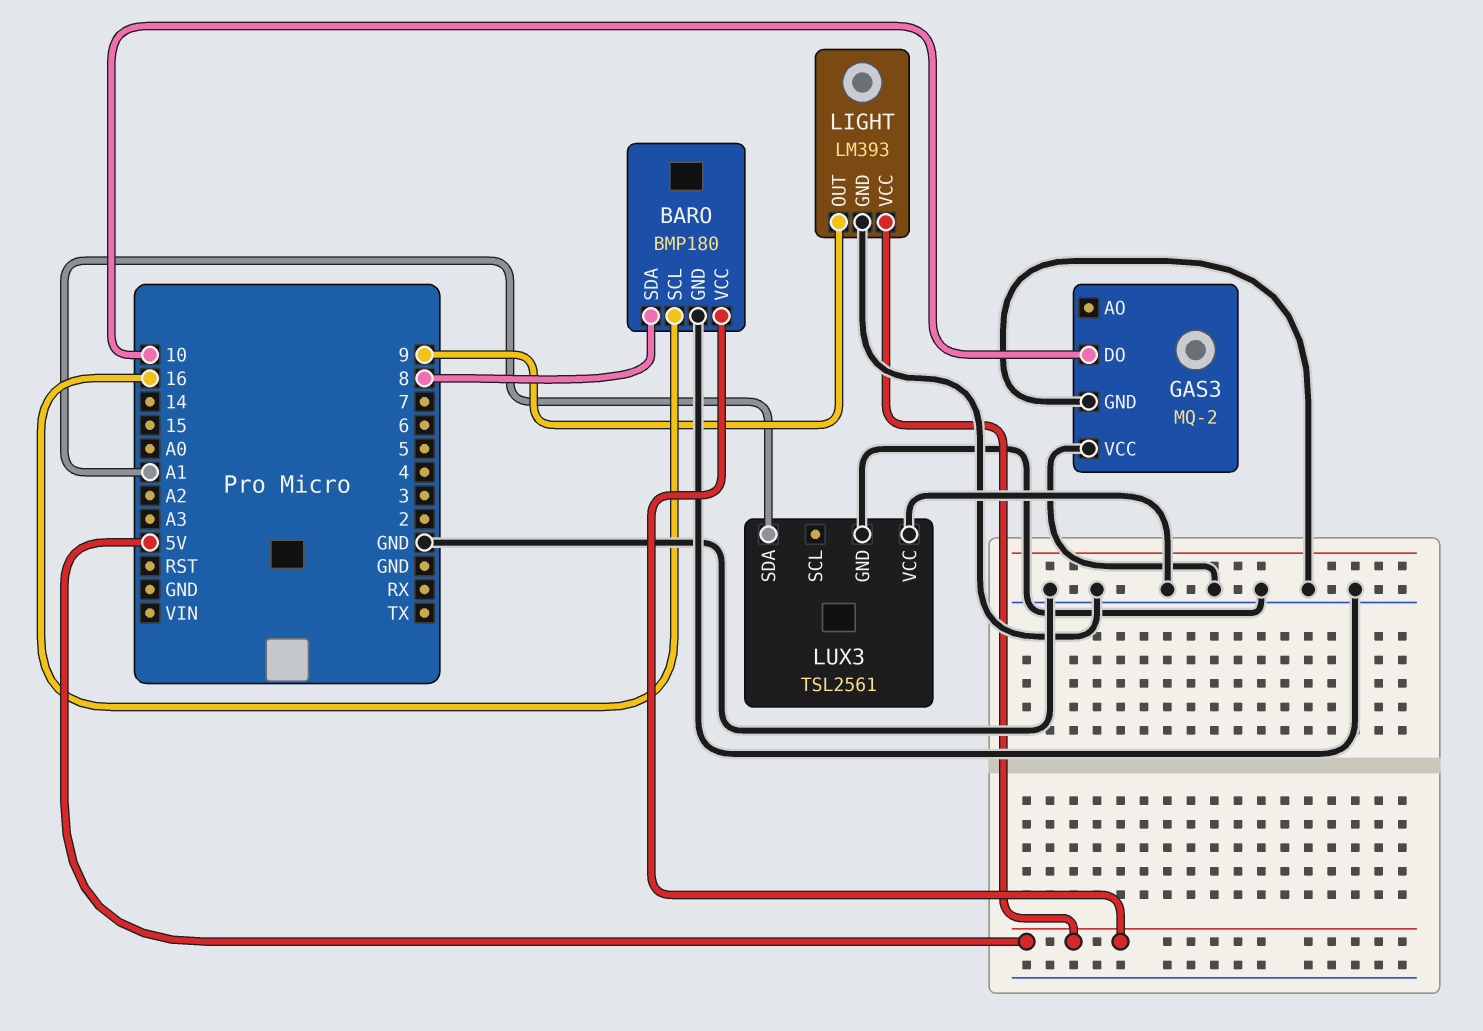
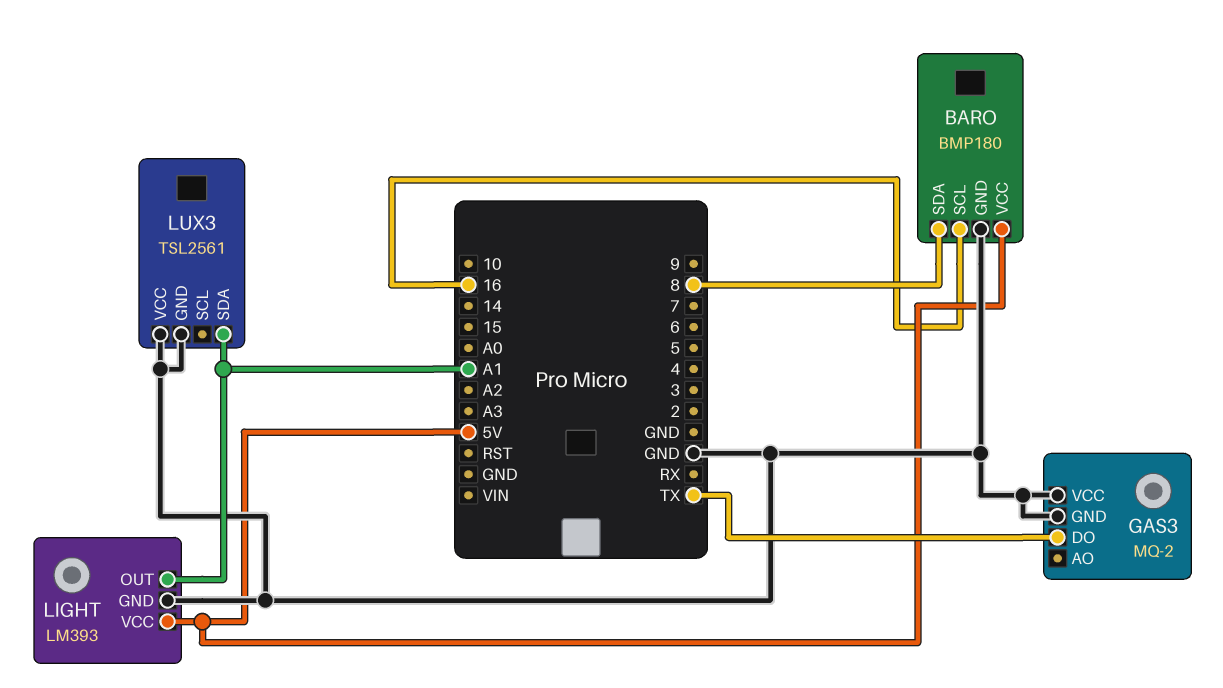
GAS3 pin DO: 10 -> TX
LIGHT pin OUT: 9 -> A1

